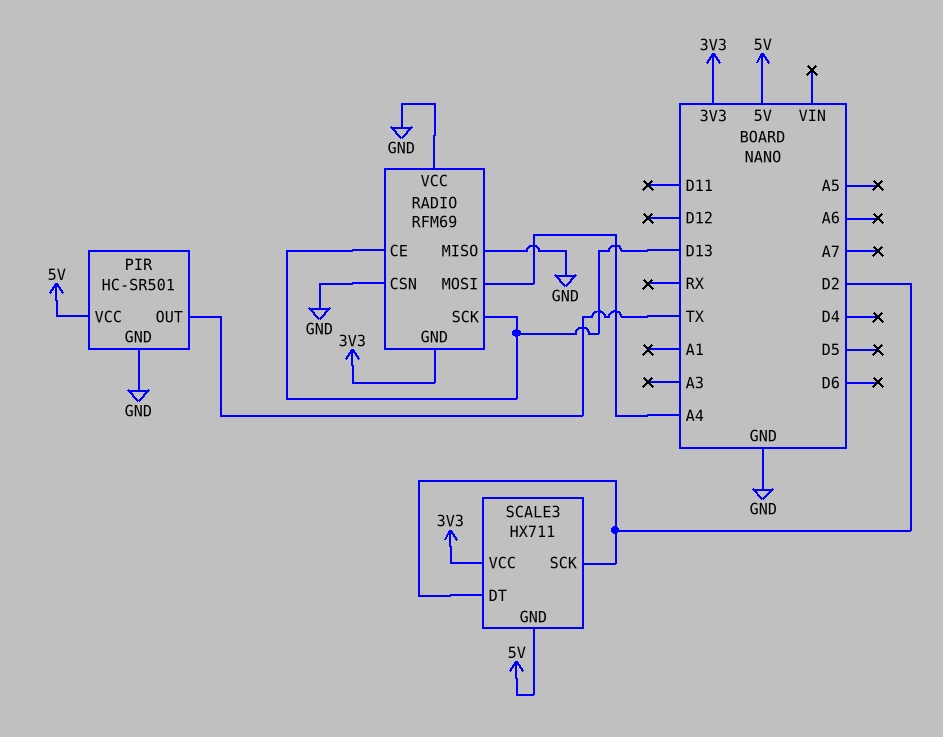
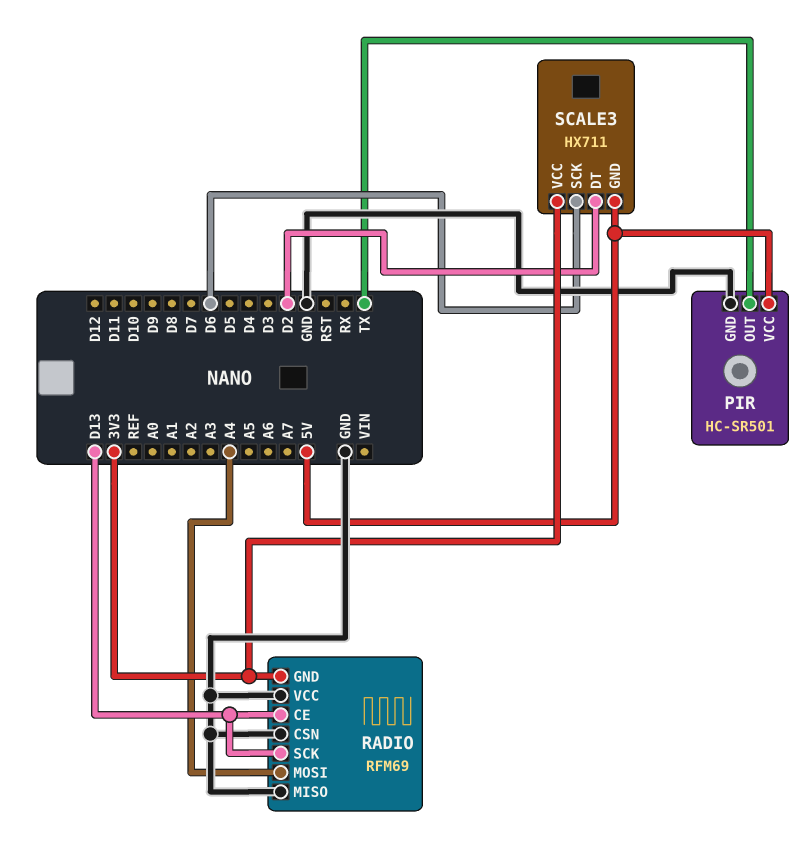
SCALE3 pin SCK: D2 -> D6

